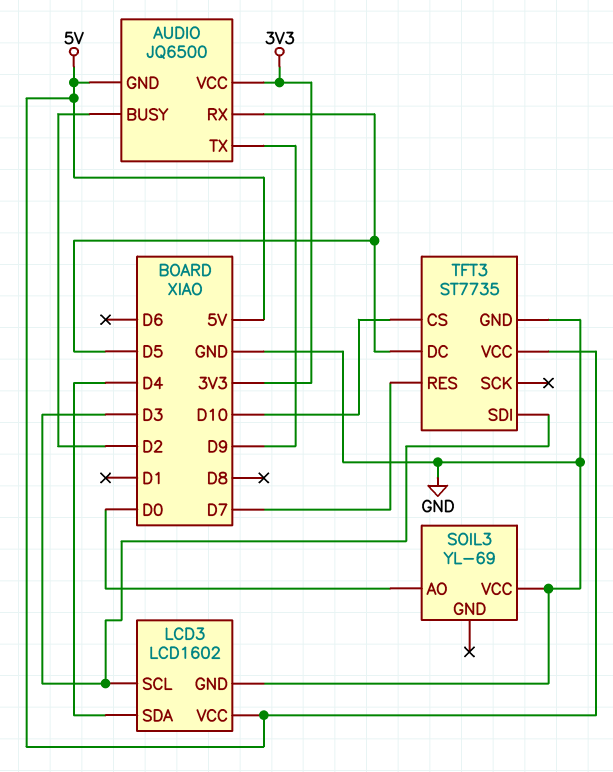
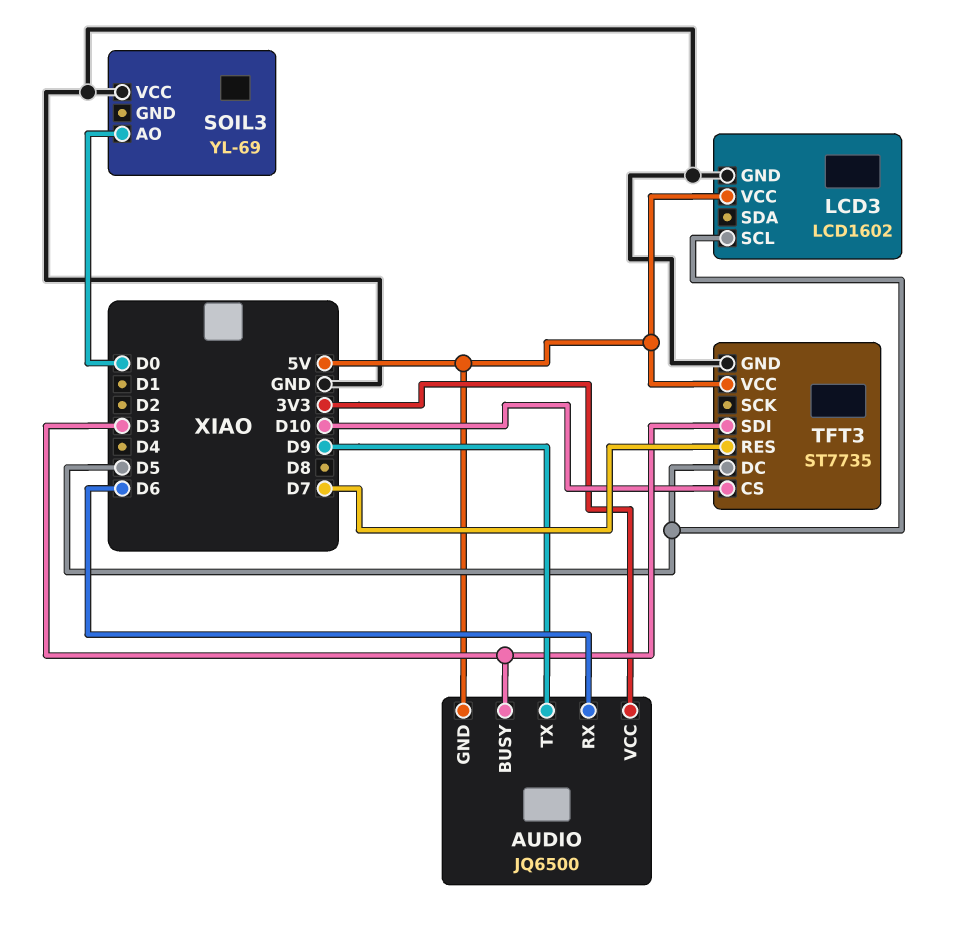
AUDIO pin BUSY: D2 -> D3
AUDIO pin RX: D5 -> D6
LCD3 pin SCL: D3 -> D5
LCD3 pin SDA: D4 -> none

